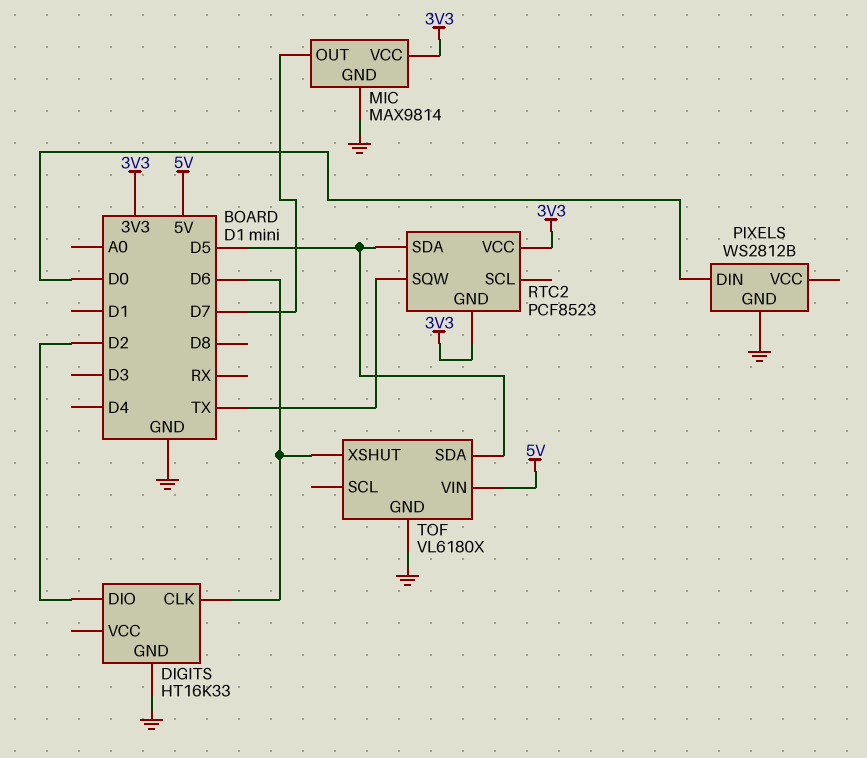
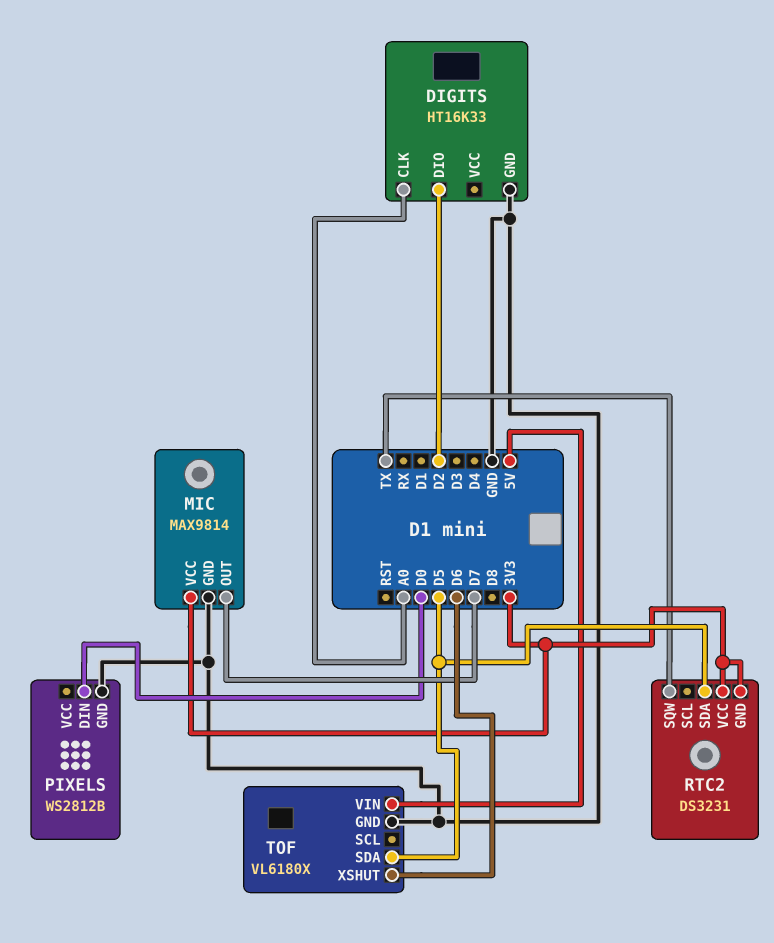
DIGITS pin CLK: D6 -> A0
RTC2: PCF8523 -> DS3231

